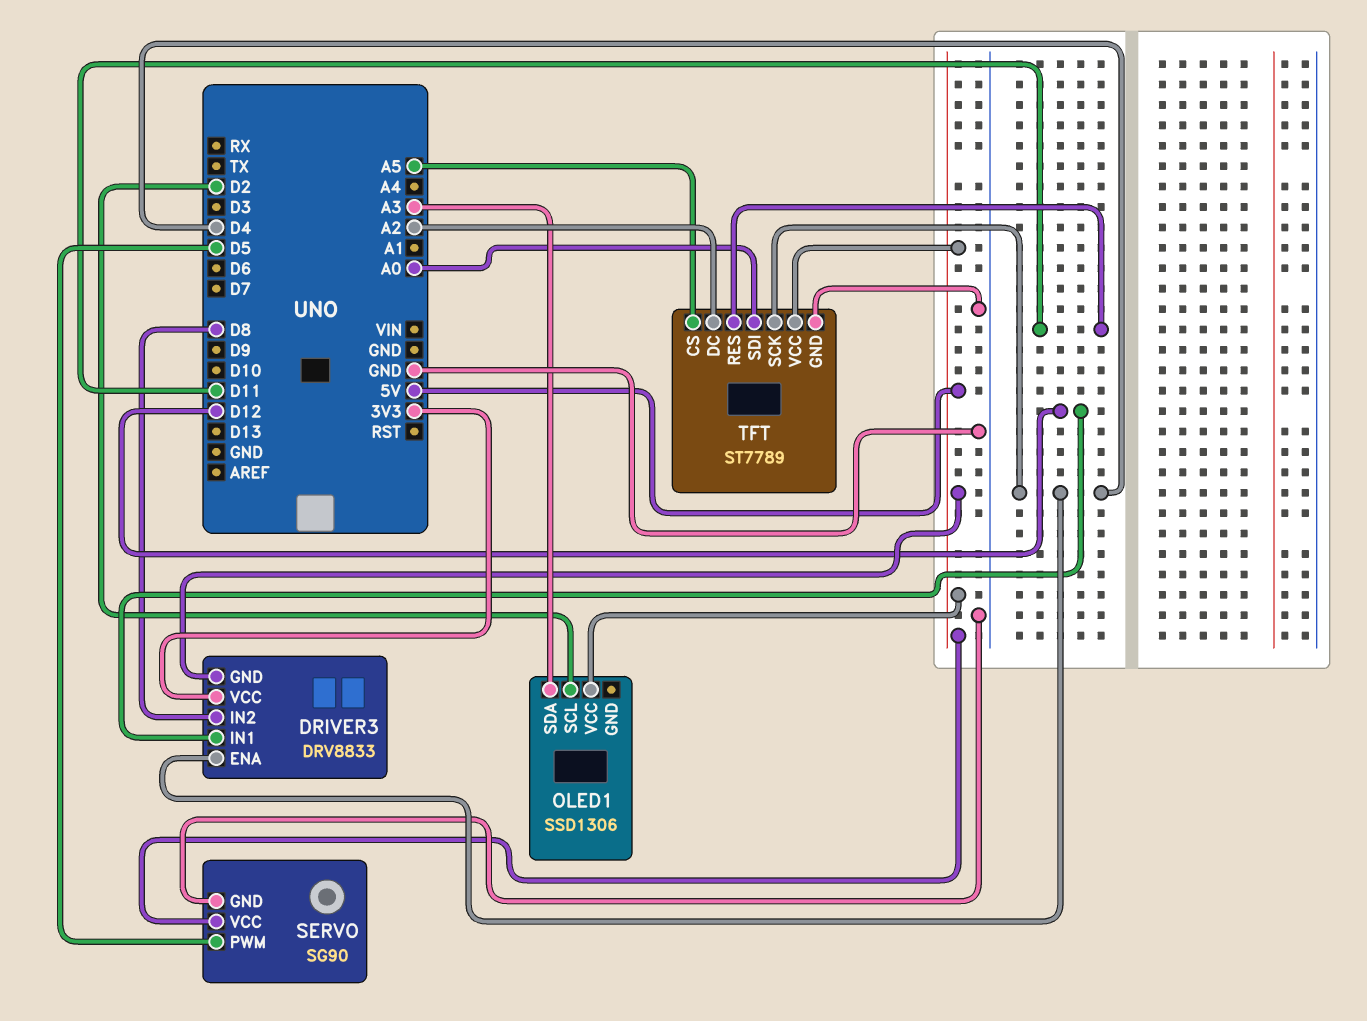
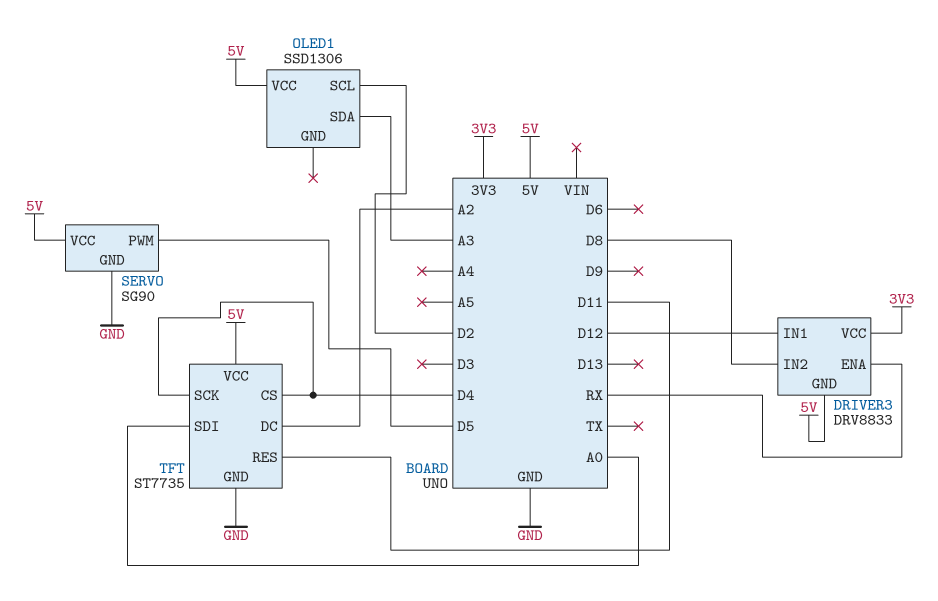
DRIVER3 pin ENA: D4 -> RX
TFT: ST7789 -> ST7735
TFT pin CS: A5 -> D4

